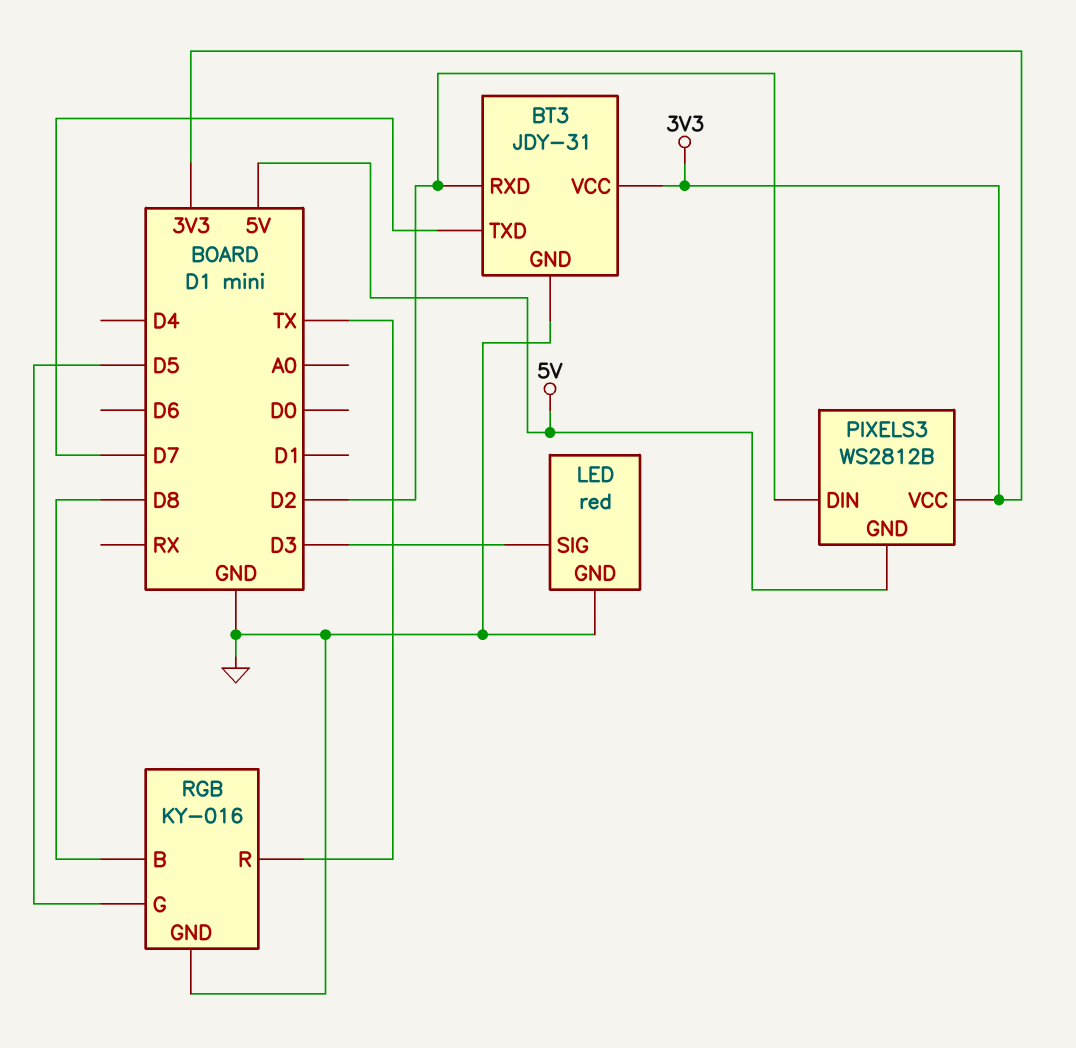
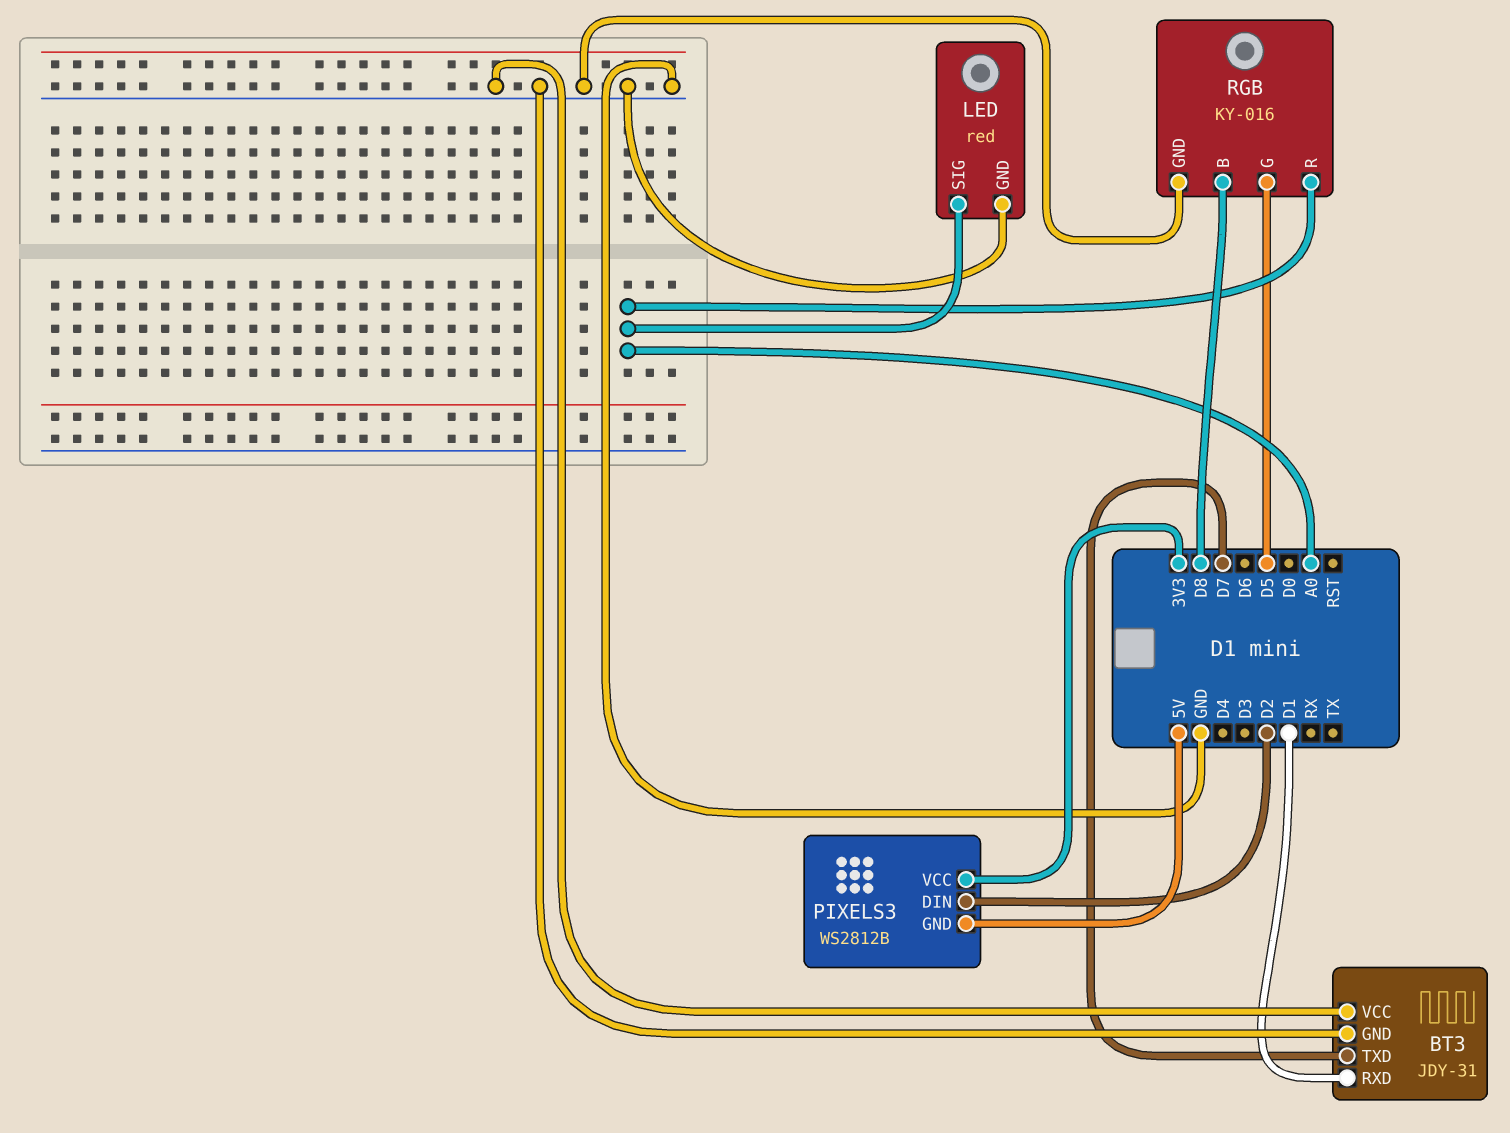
BT3 pin RXD: D2 -> D1
BT3 pin VCC: 3V3 -> GND
LED pin SIG: D3 -> A0
RGB pin R: TX -> A0

